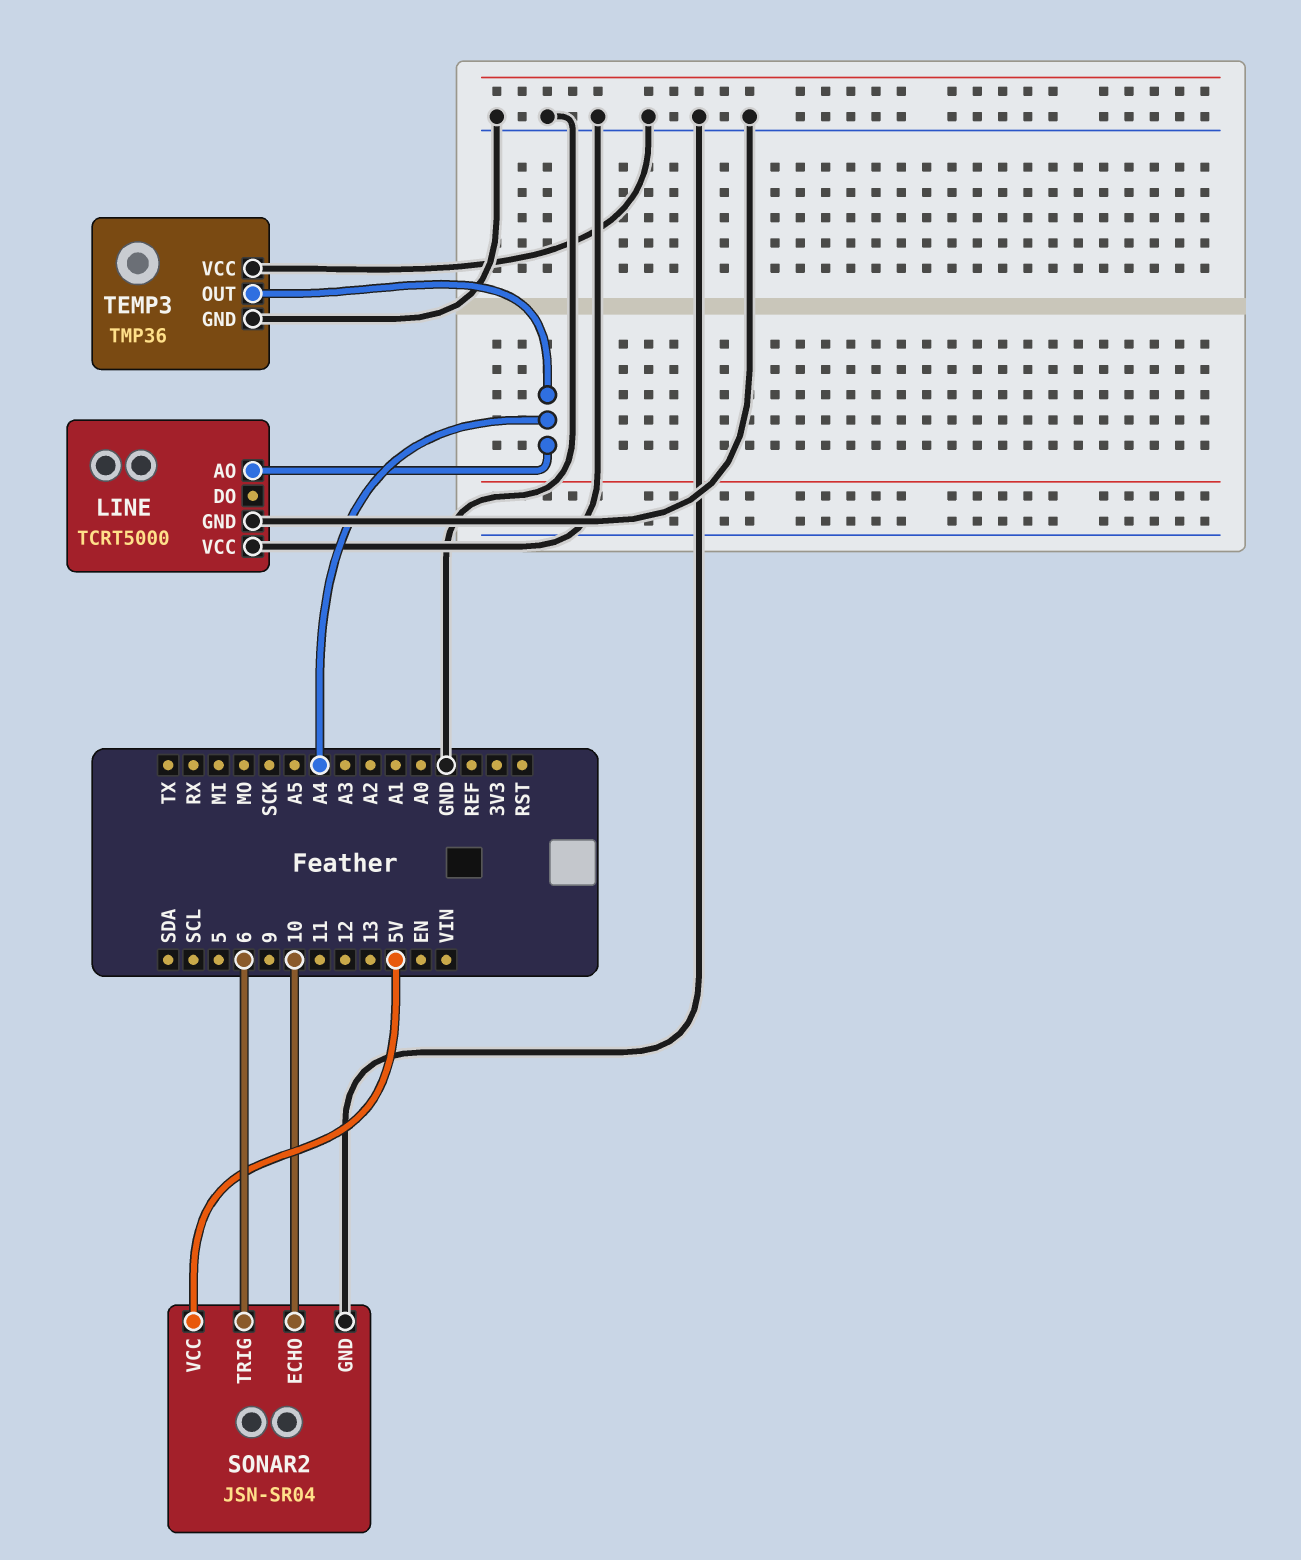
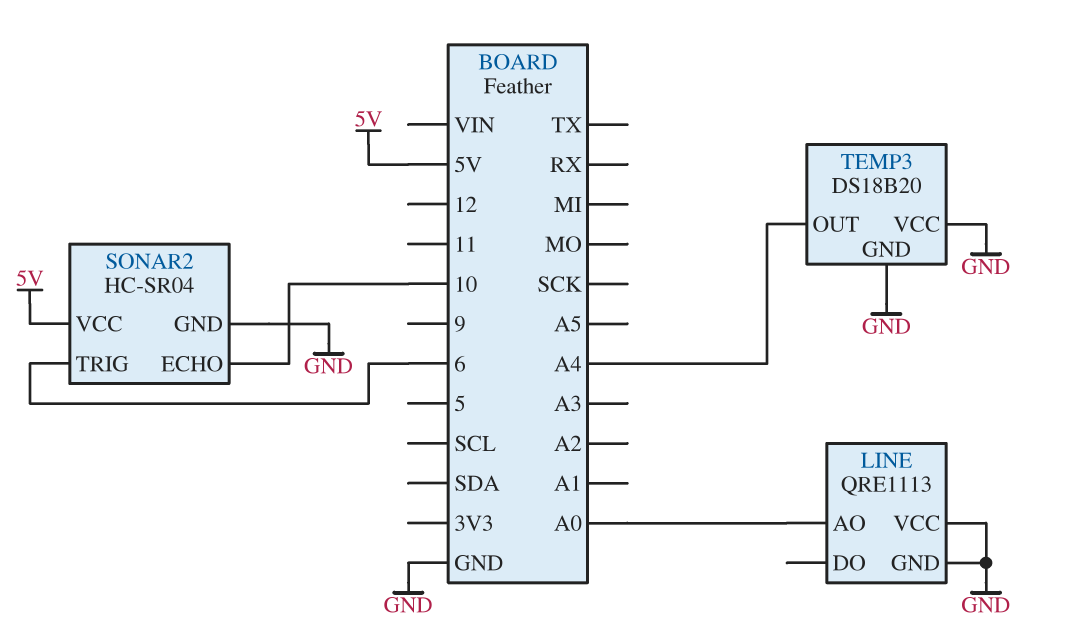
LINE: TCRT5000 -> QRE1113
LINE pin AO: A4 -> A0
SONAR2: JSN-SR04 -> HC-SR04
TEMP3: TMP36 -> DS18B20

